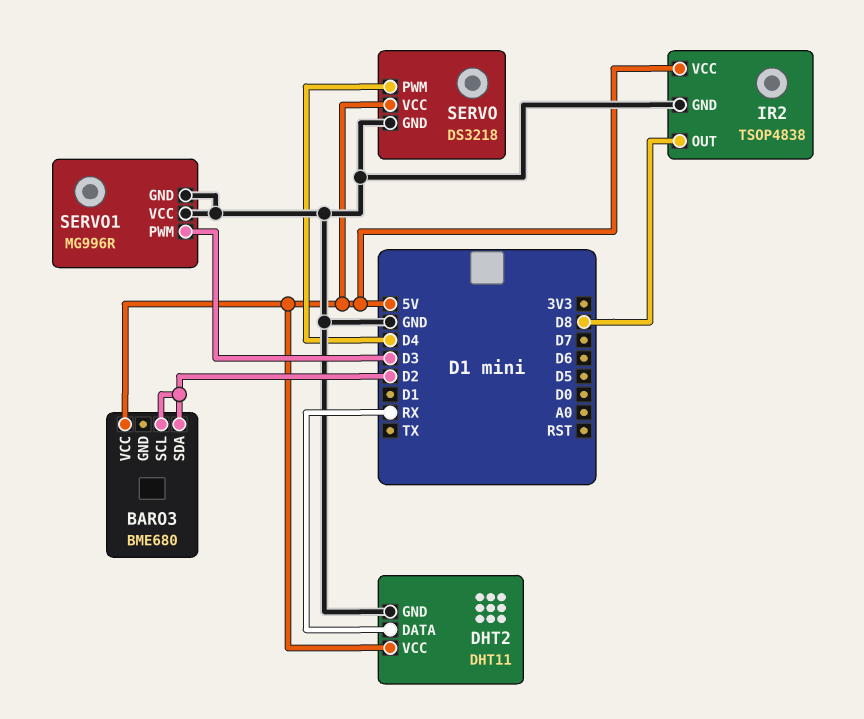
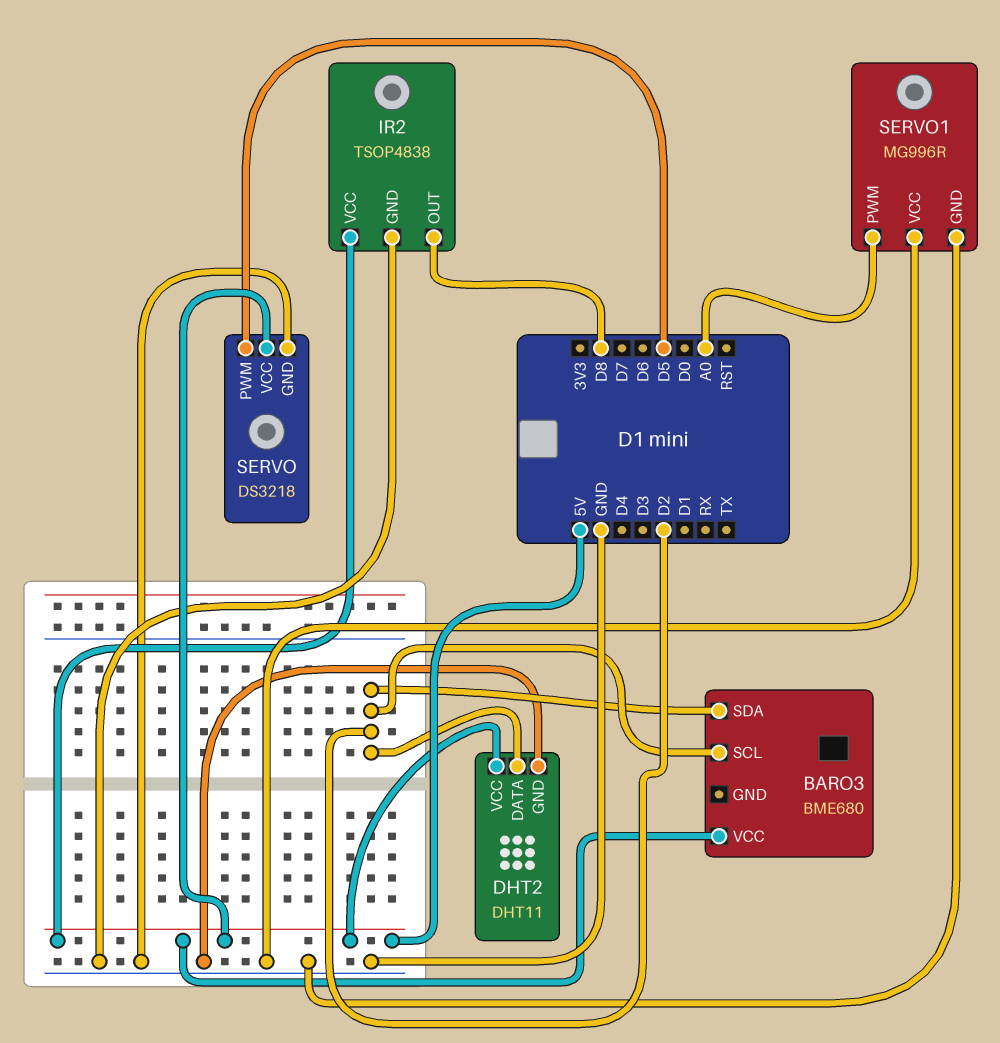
DHT2 pin DATA: RX -> D2
SERVO pin PWM: D4 -> D5
SERVO1 pin PWM: D3 -> A0

